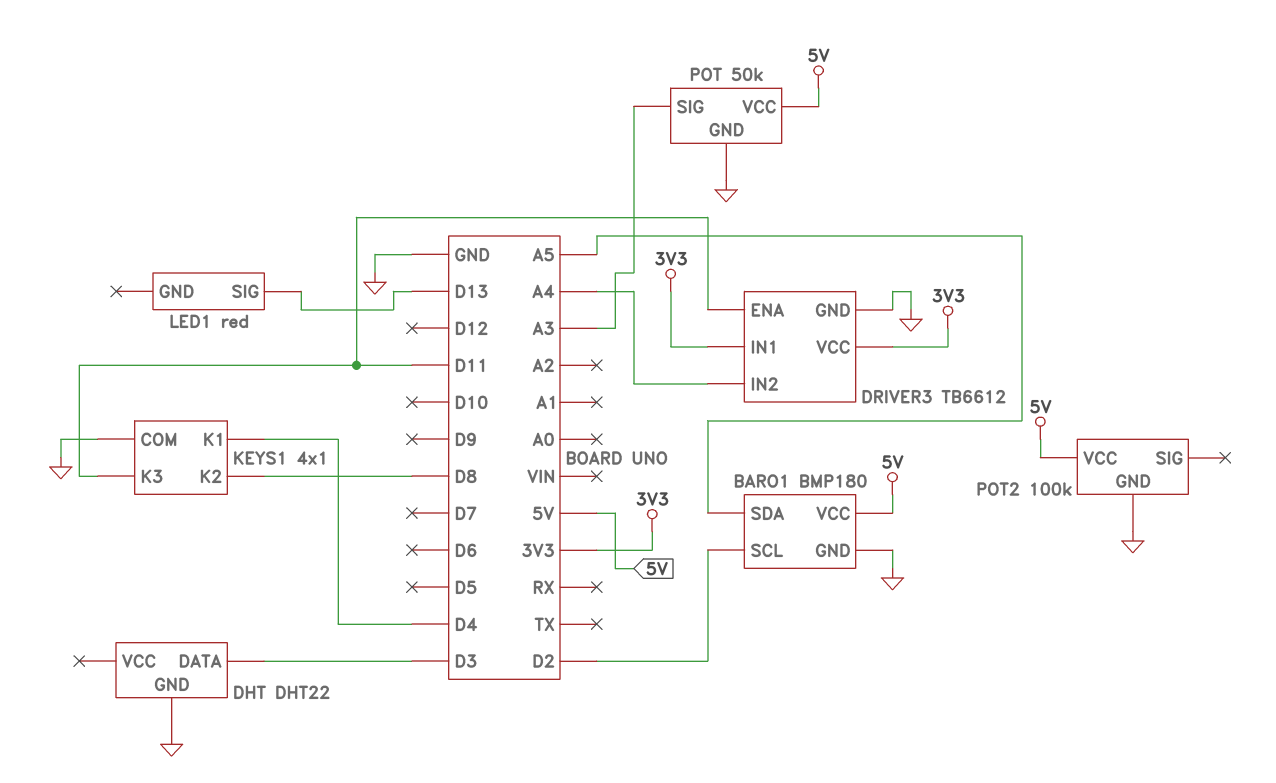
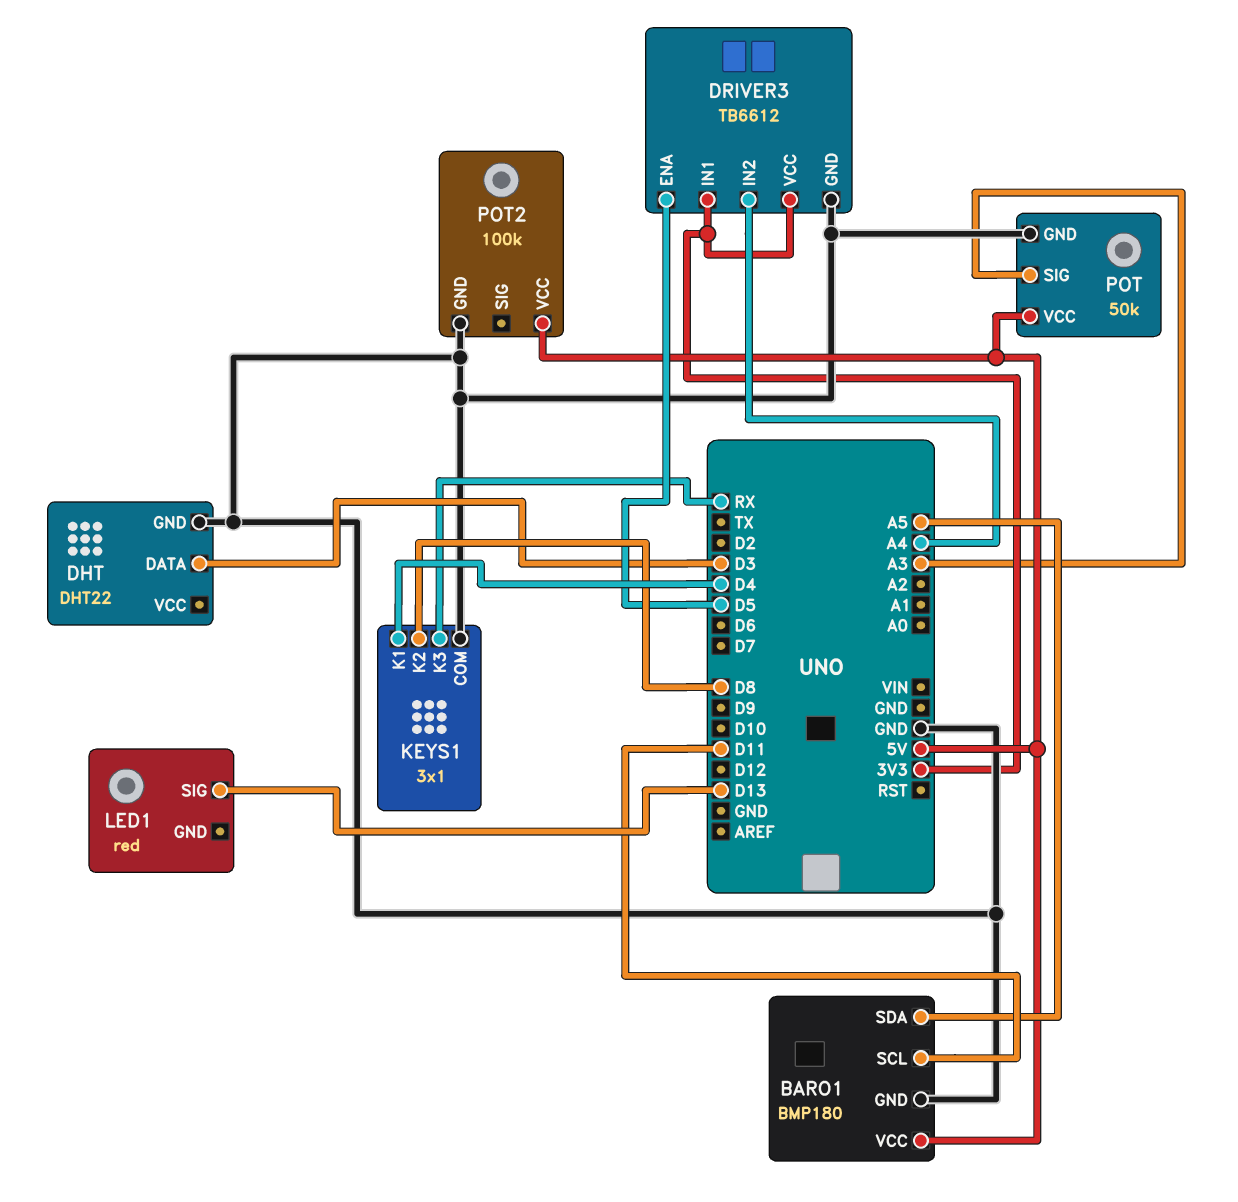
BARO1 pin SCL: D2 -> D11
DRIVER3 pin ENA: D11 -> D5
KEYS1: 4x1 -> 3x1
KEYS1 pin K3: D11 -> RX

